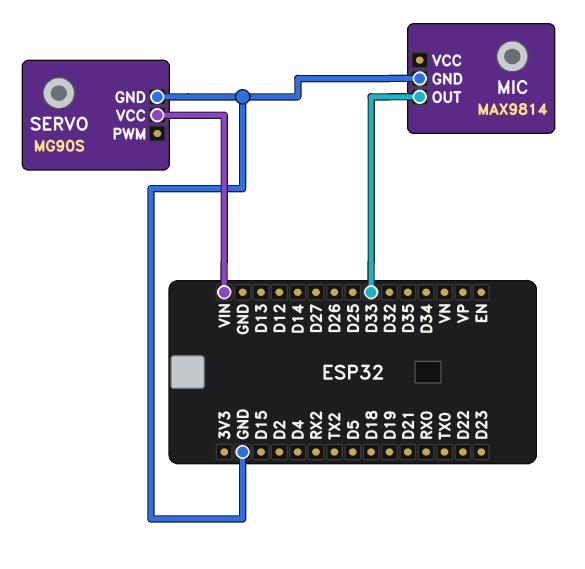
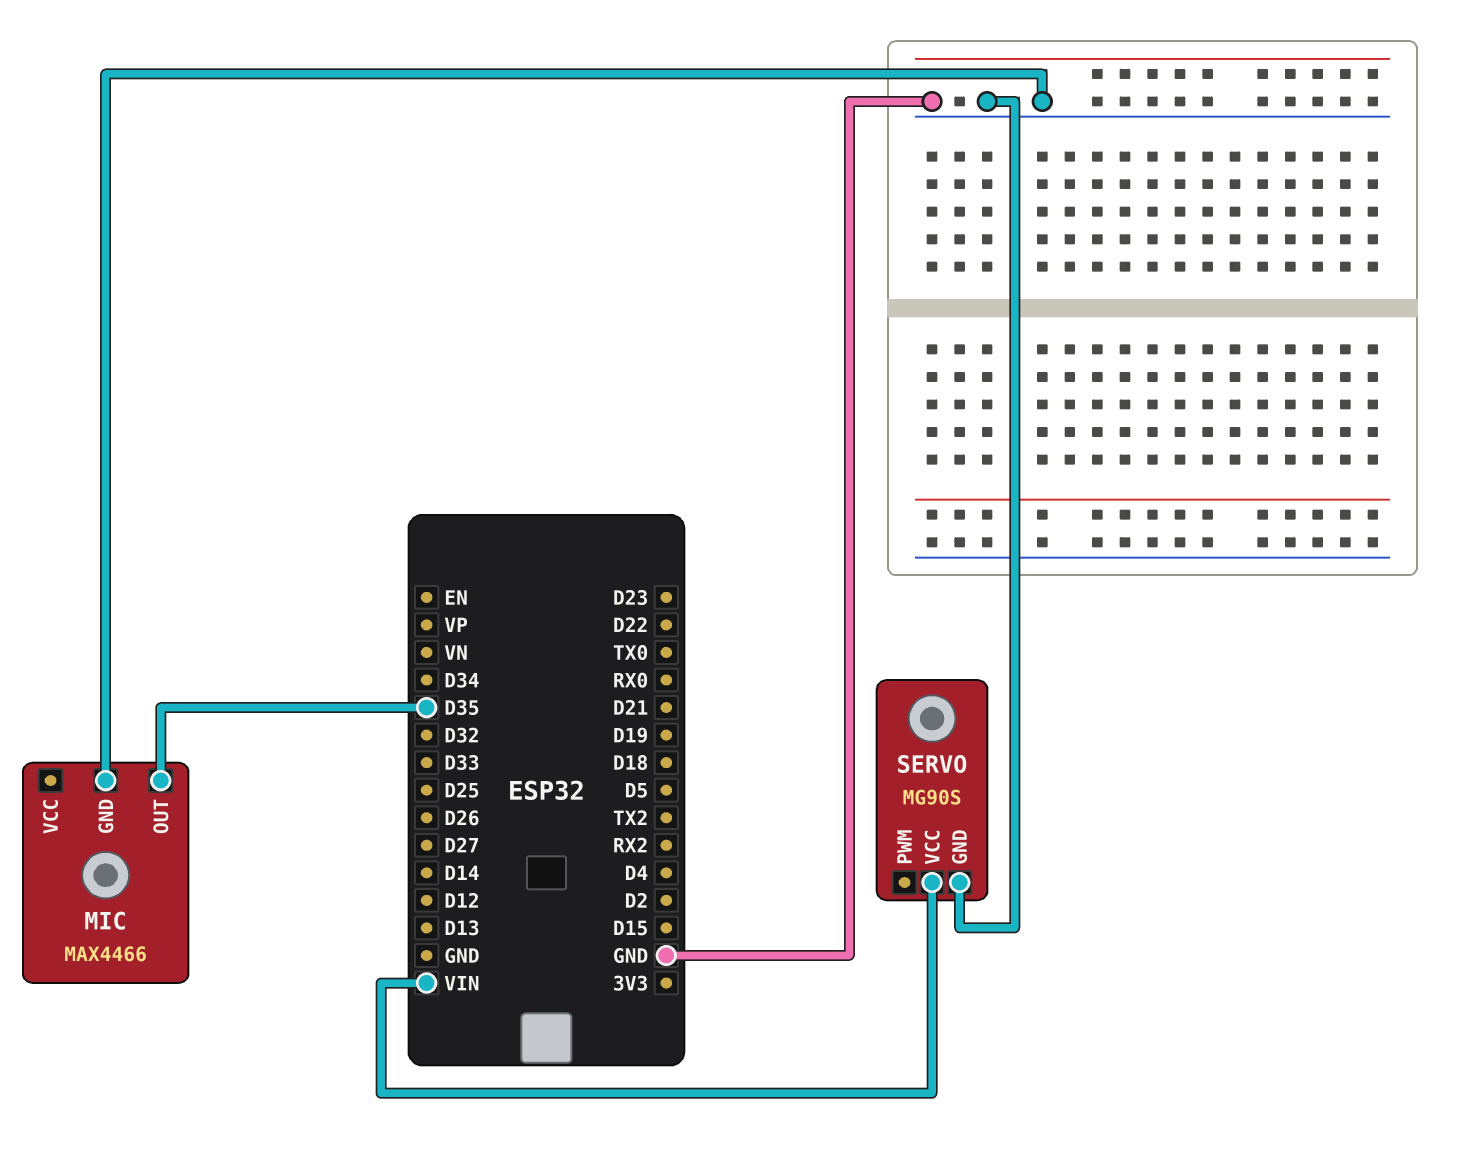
MIC: MAX9814 -> MAX4466
MIC pin OUT: D33 -> D35

